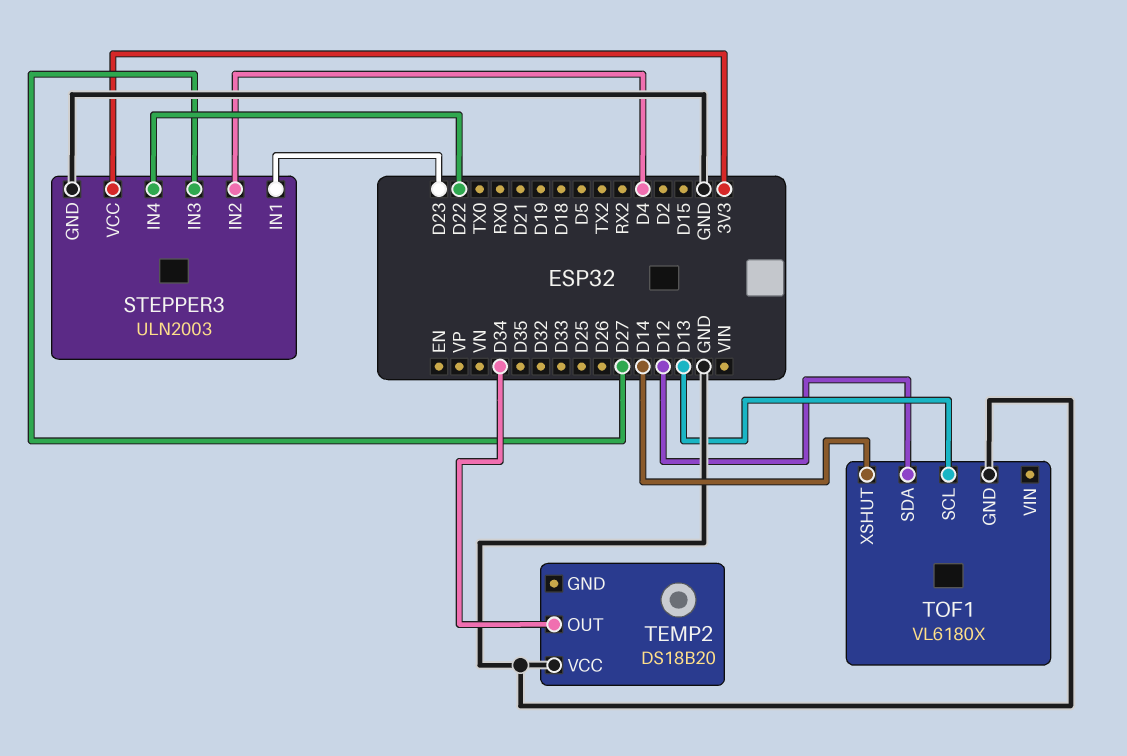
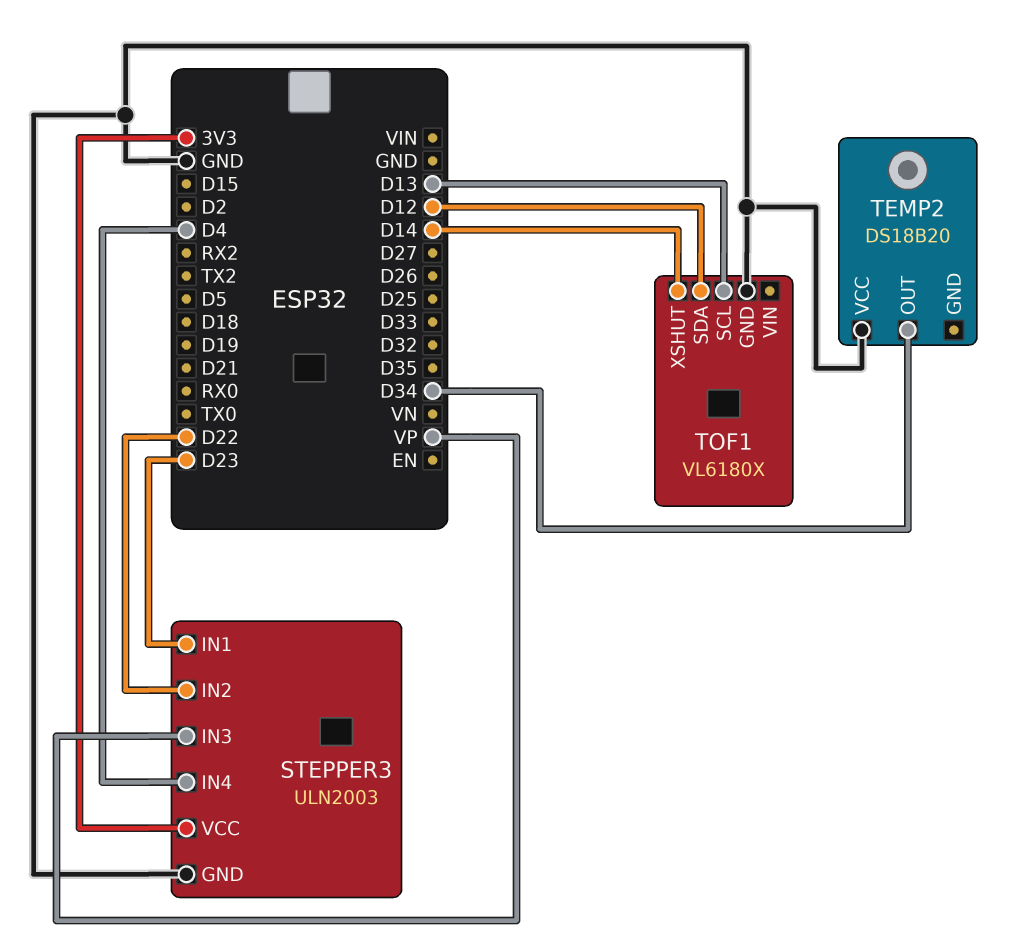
STEPPER3 pin IN2: D4 -> D22
STEPPER3 pin IN3: D27 -> VP
STEPPER3 pin IN4: D22 -> D4

